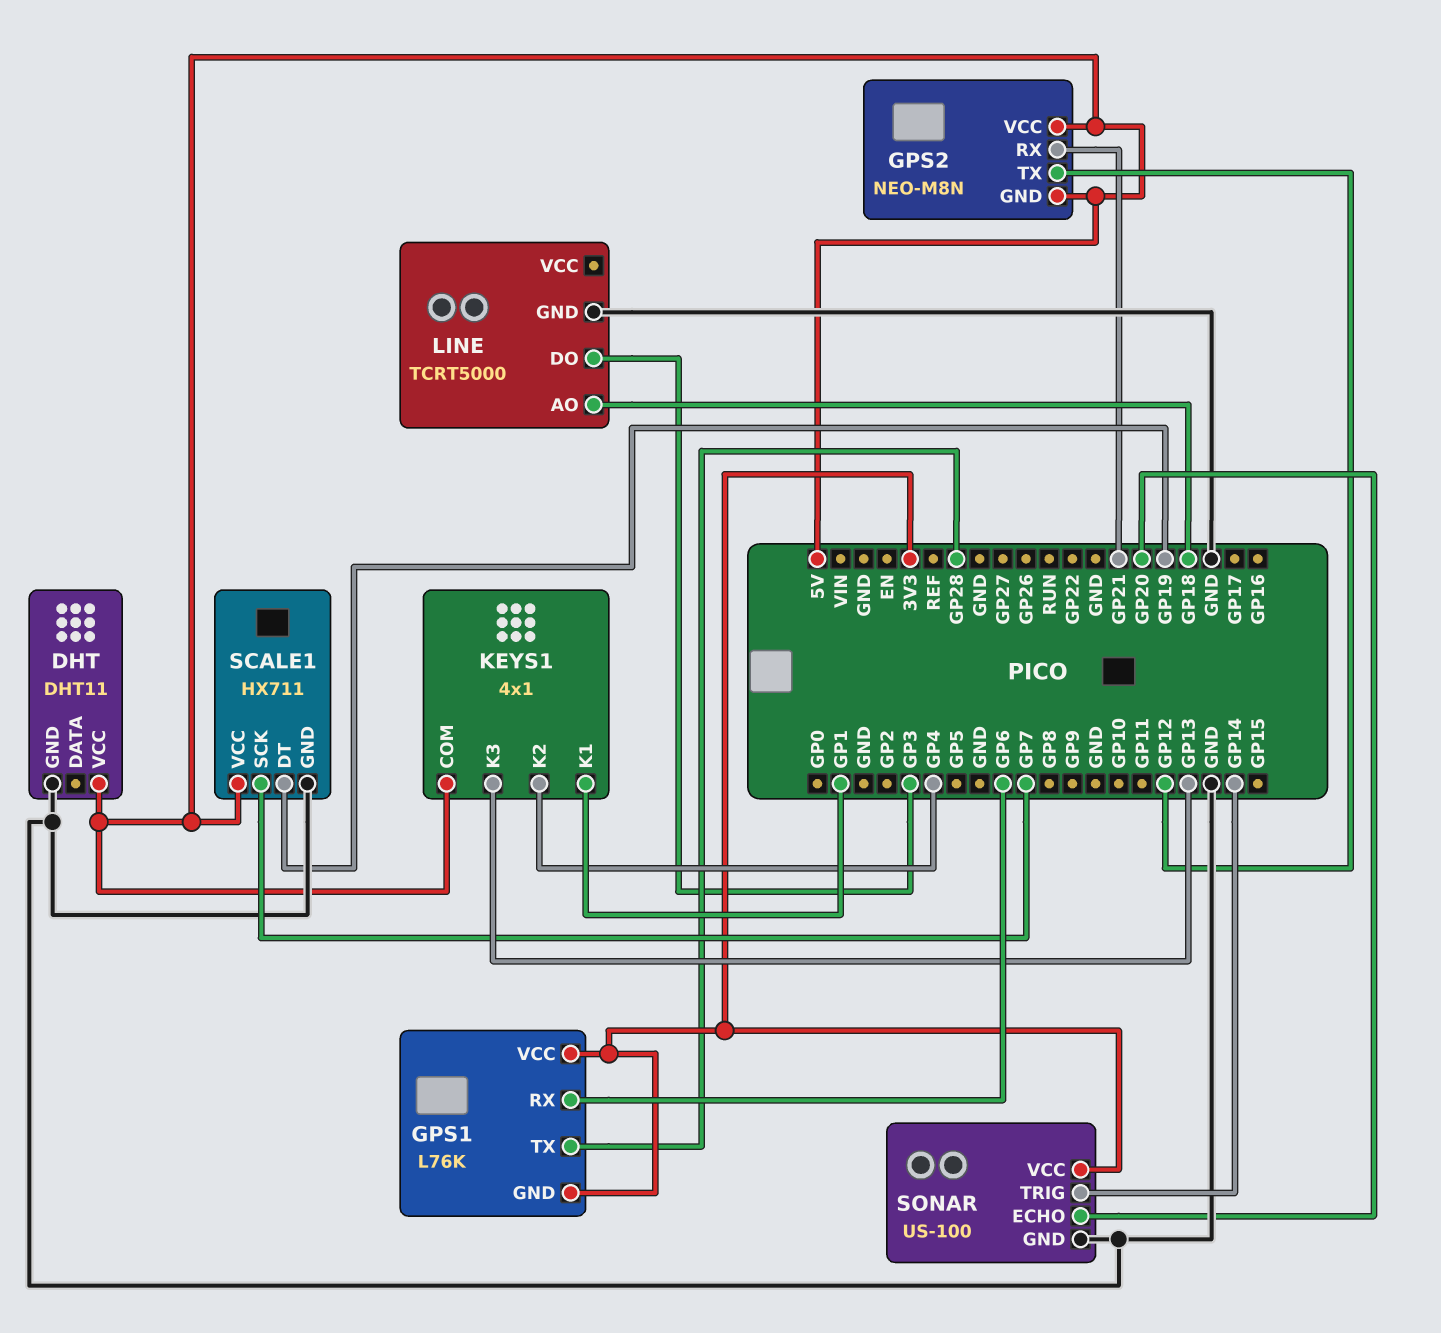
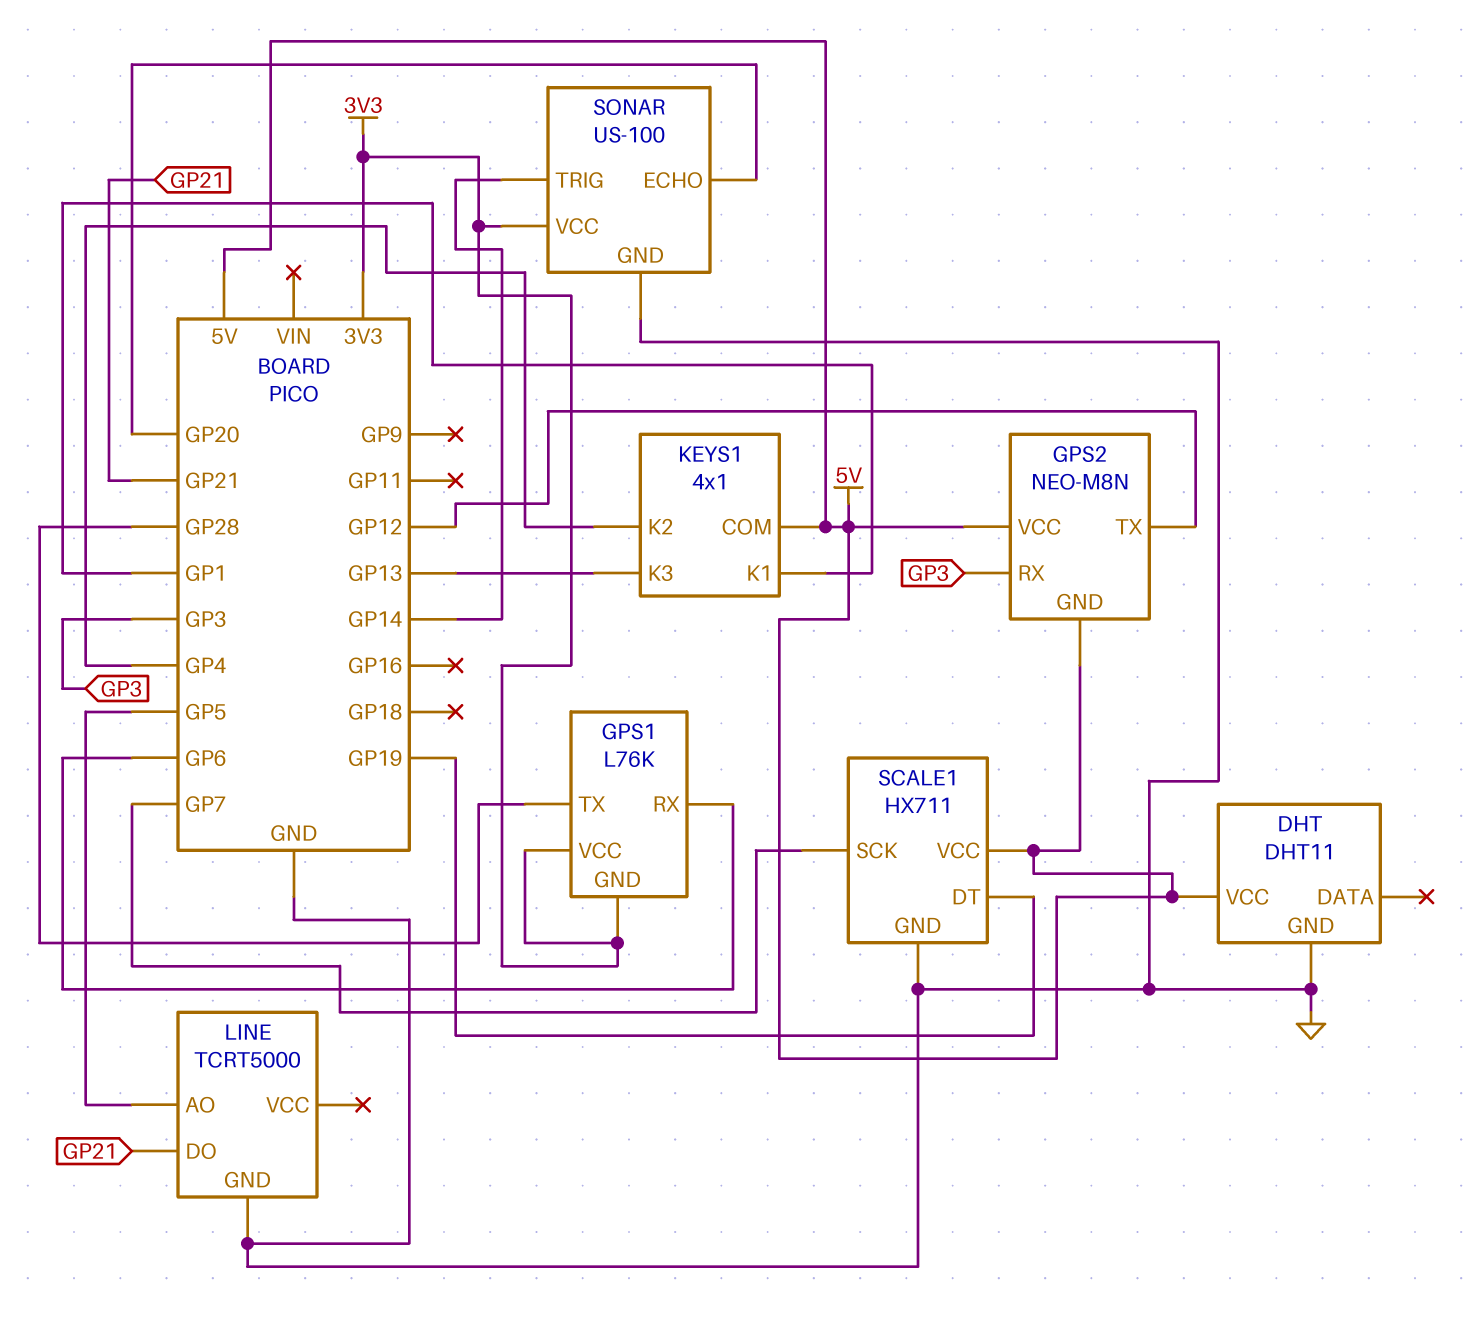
GPS2 pin RX: GP21 -> GP3
LINE pin AO: GP18 -> GP5
LINE pin DO: GP3 -> GP21

